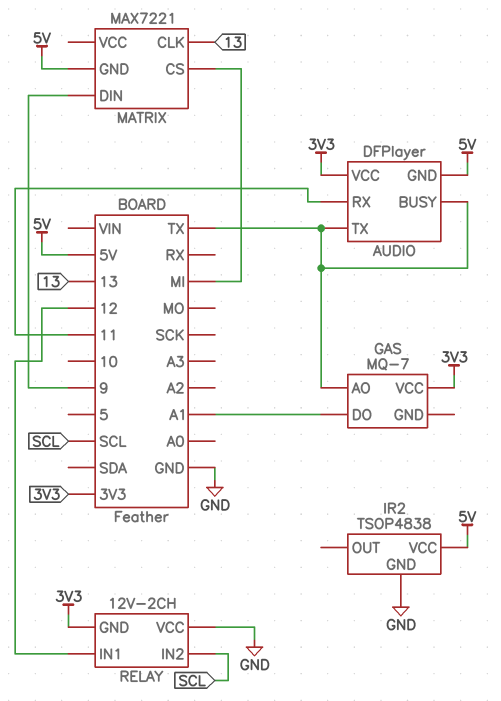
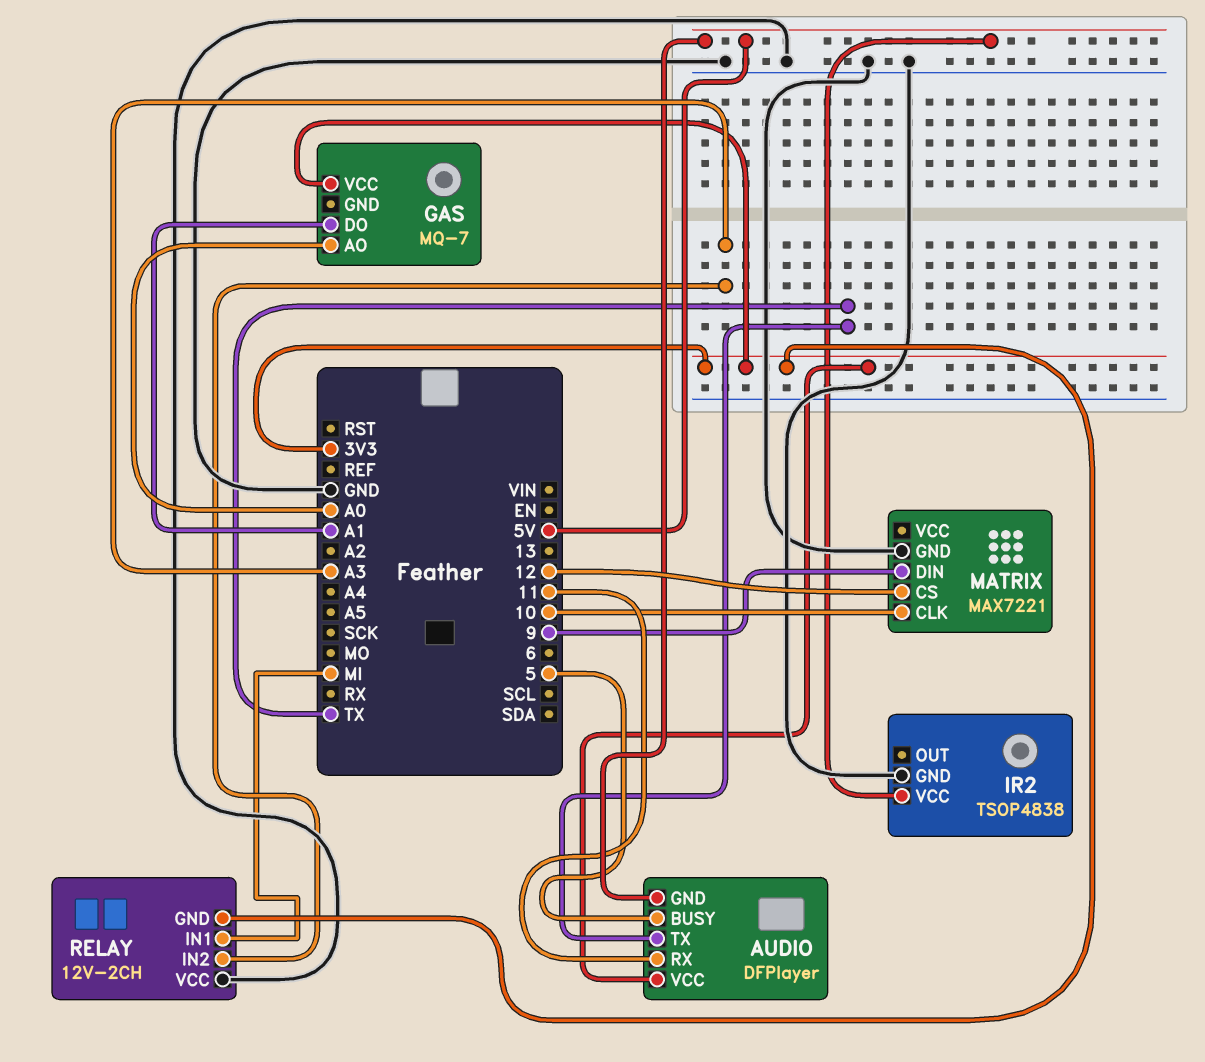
AUDIO pin BUSY: TX -> 5
GAS pin AO: TX -> A0
MATRIX pin CLK: 13 -> 10
MATRIX pin CS: MI -> 12
MATRIX pin GND: 5V -> GND
RELAY pin IN1: 12 -> MI
RELAY pin IN2: SCL -> A3

